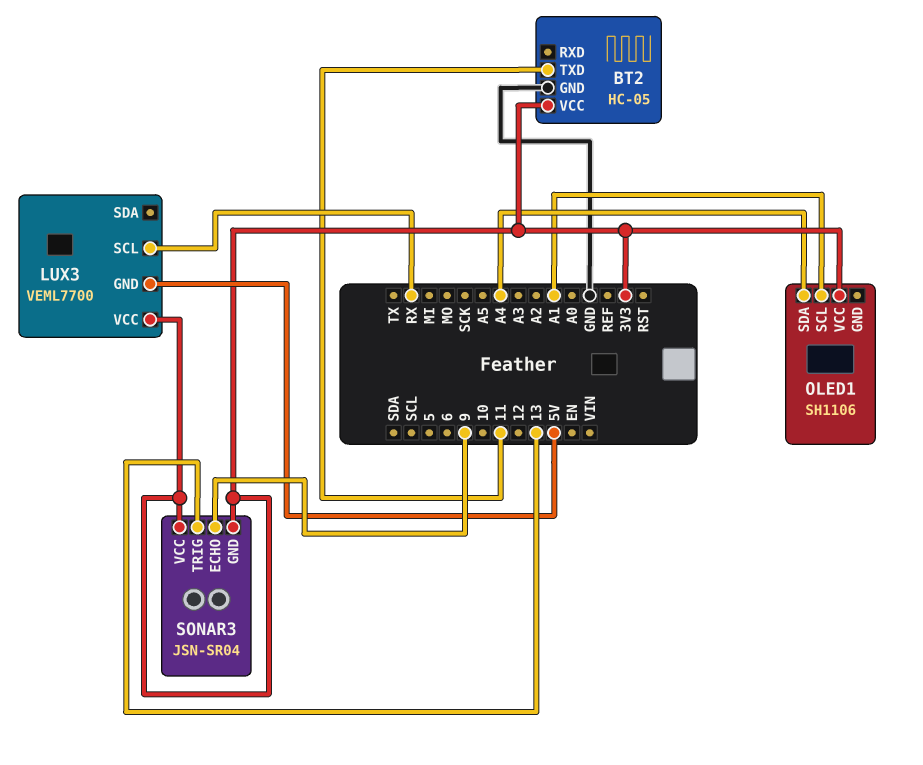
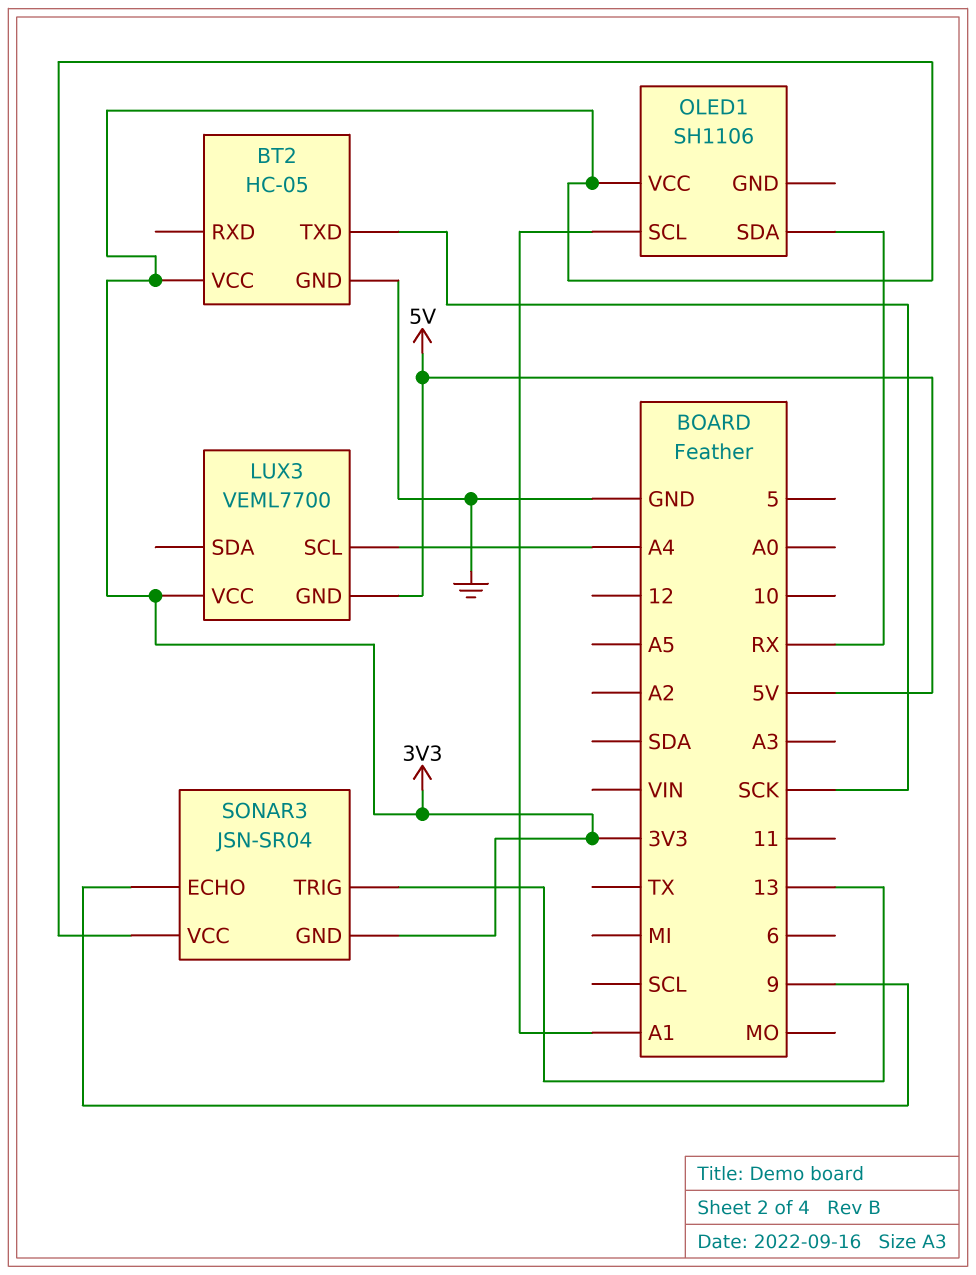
BT2 pin TXD: 11 -> SCK
LUX3 pin SCL: RX -> A4
OLED1 pin SDA: A4 -> RX

